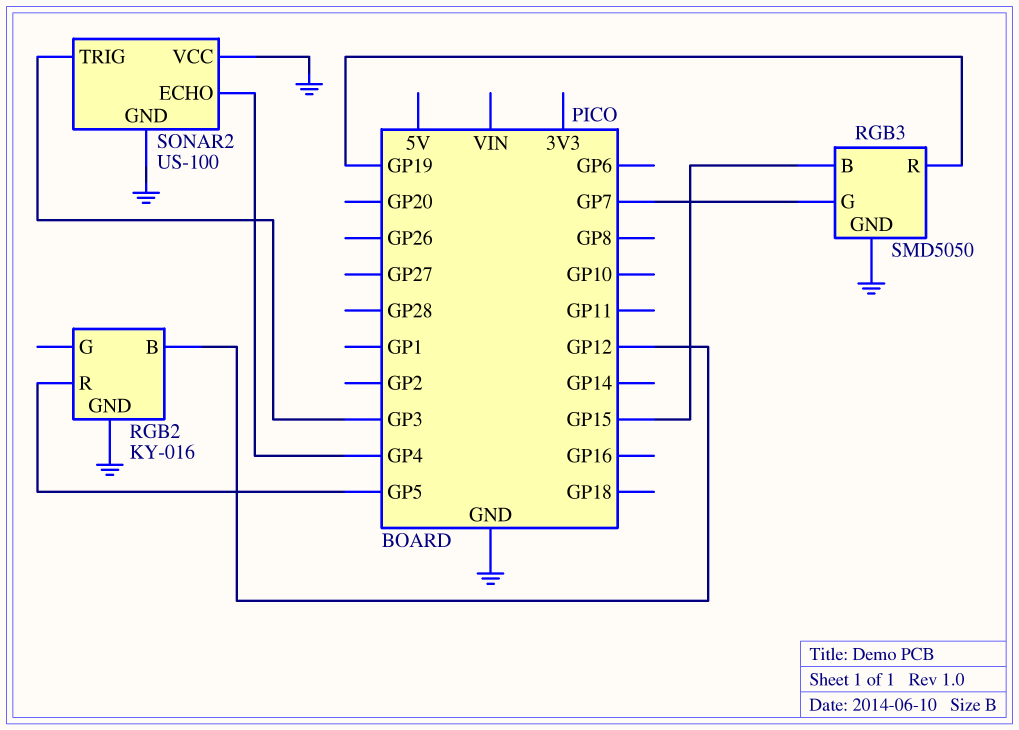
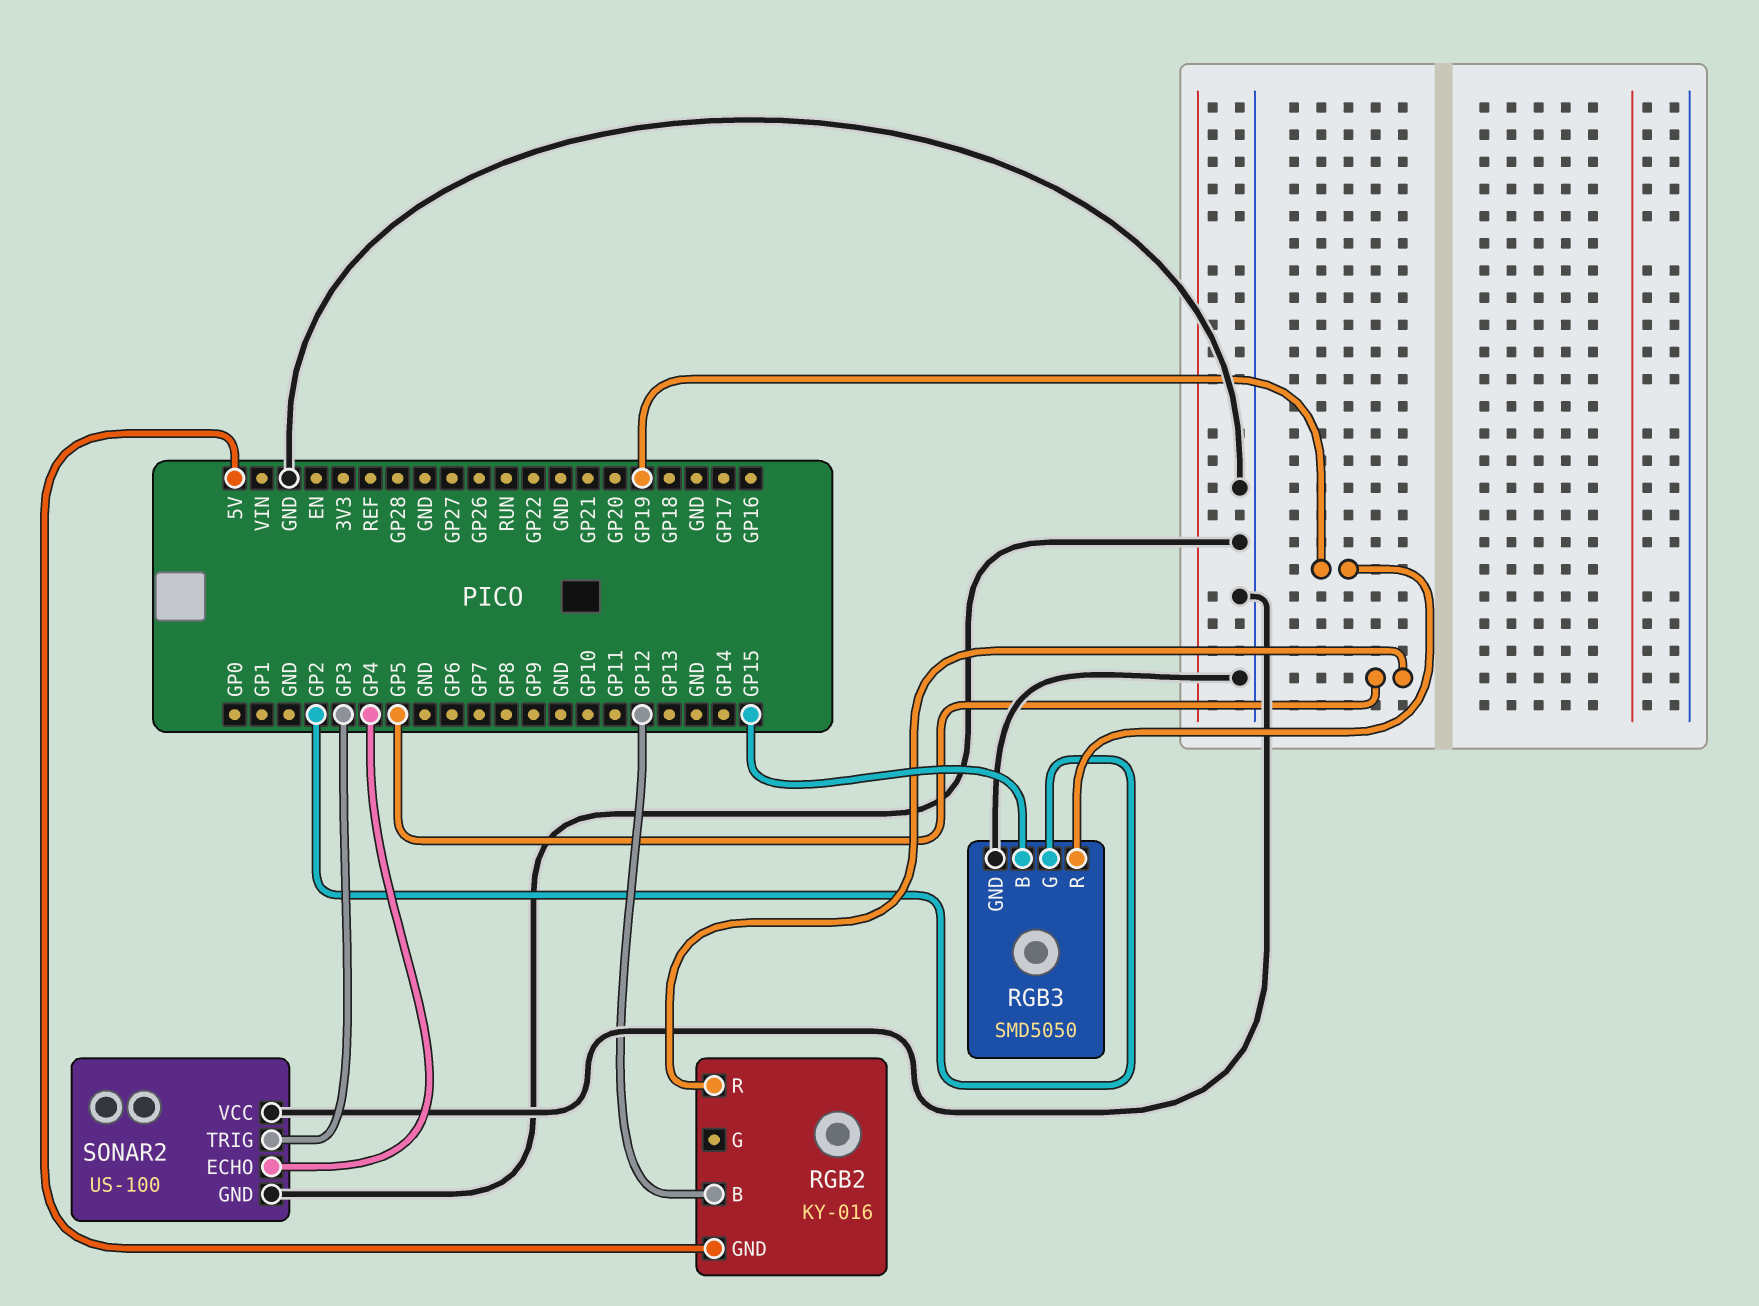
RGB2 pin GND: GND -> 5V
RGB3 pin G: GP7 -> GP2

